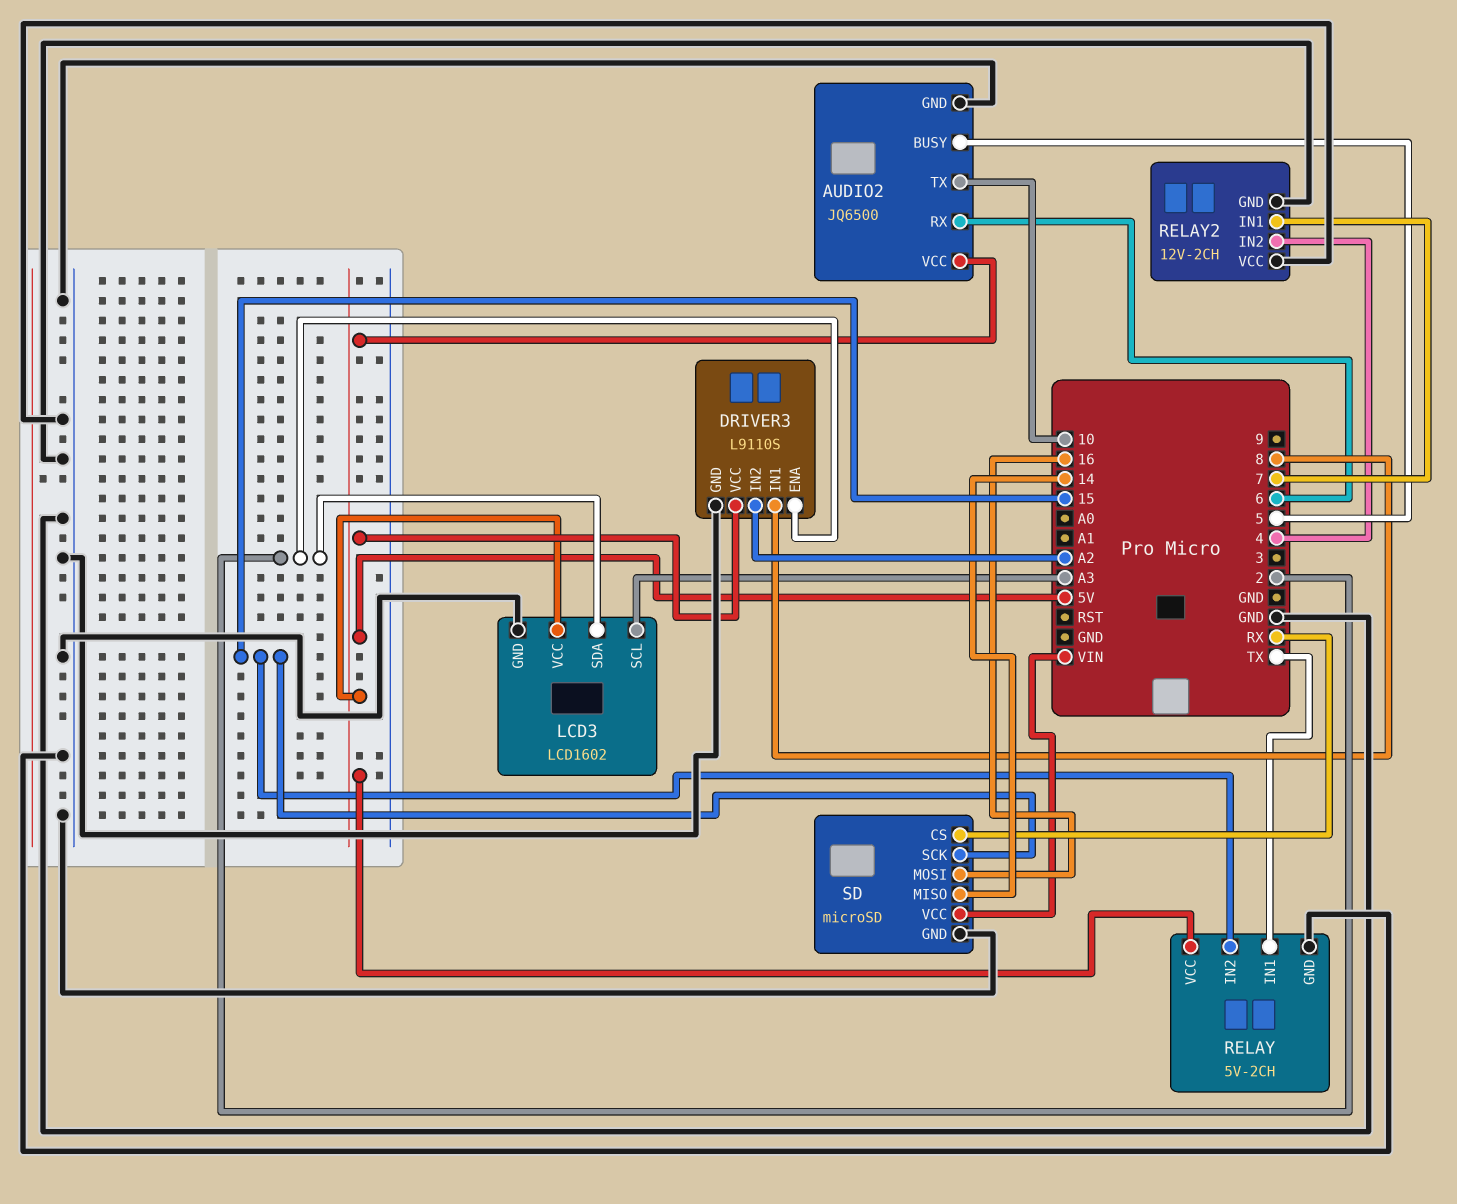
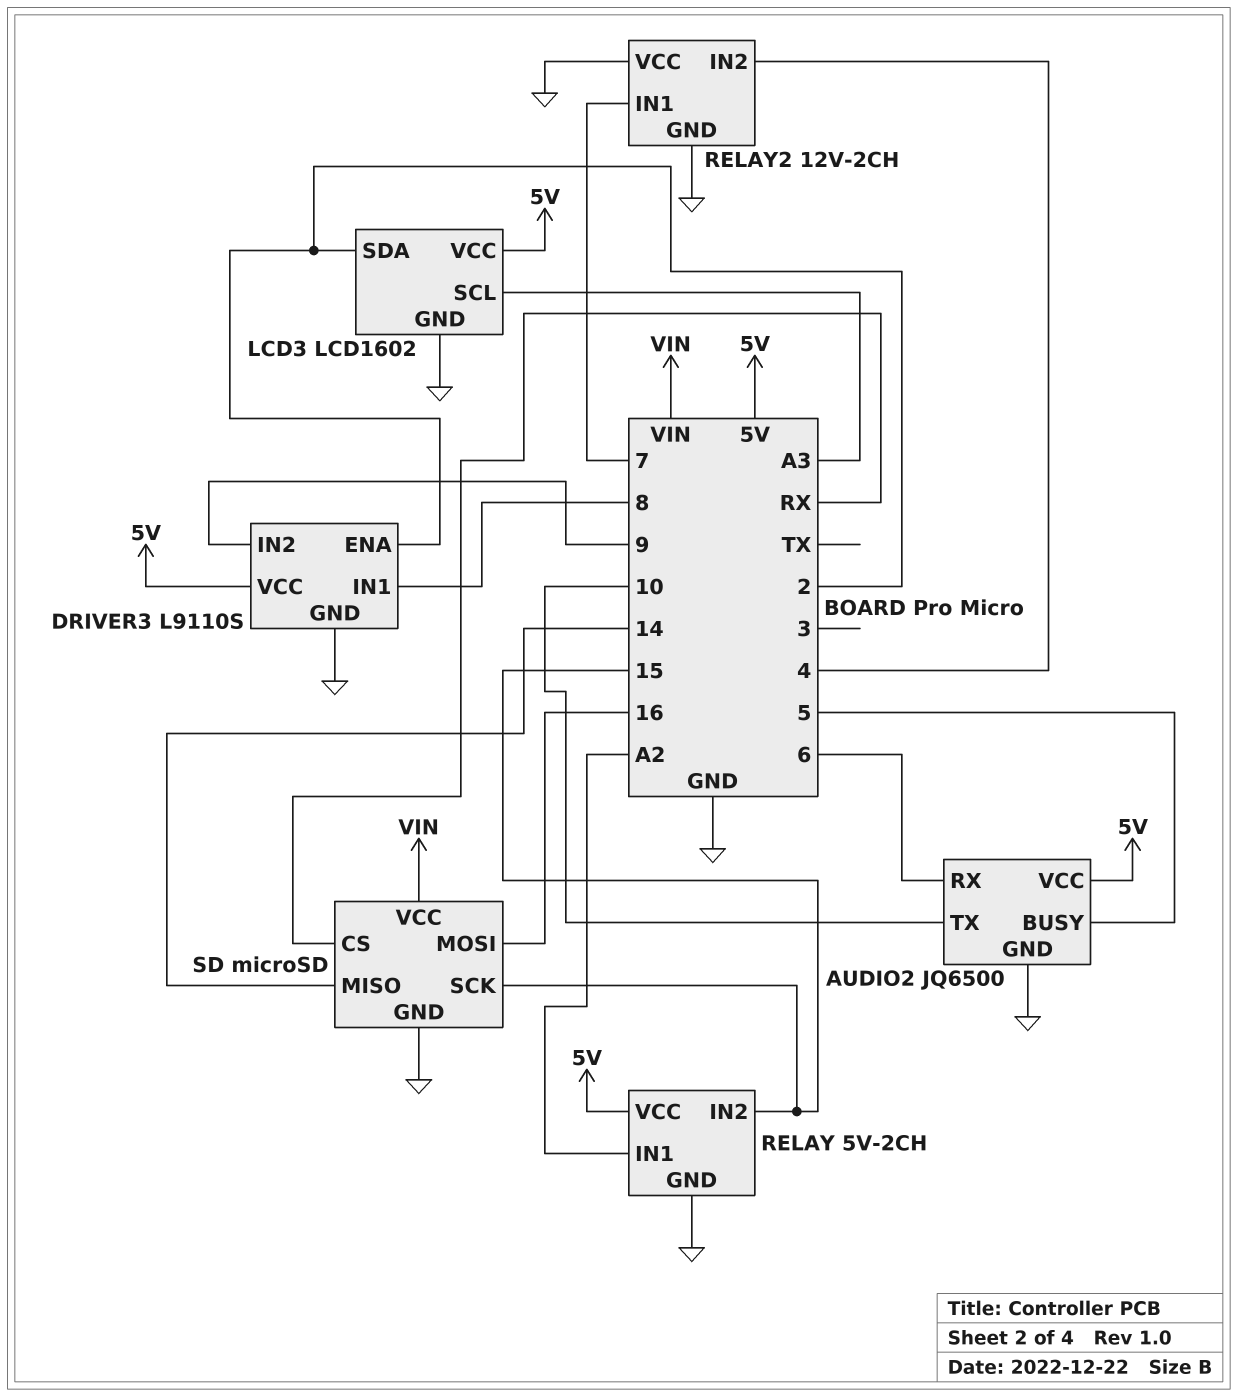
DRIVER3 pin IN2: A2 -> 9
RELAY pin IN1: TX -> A2

